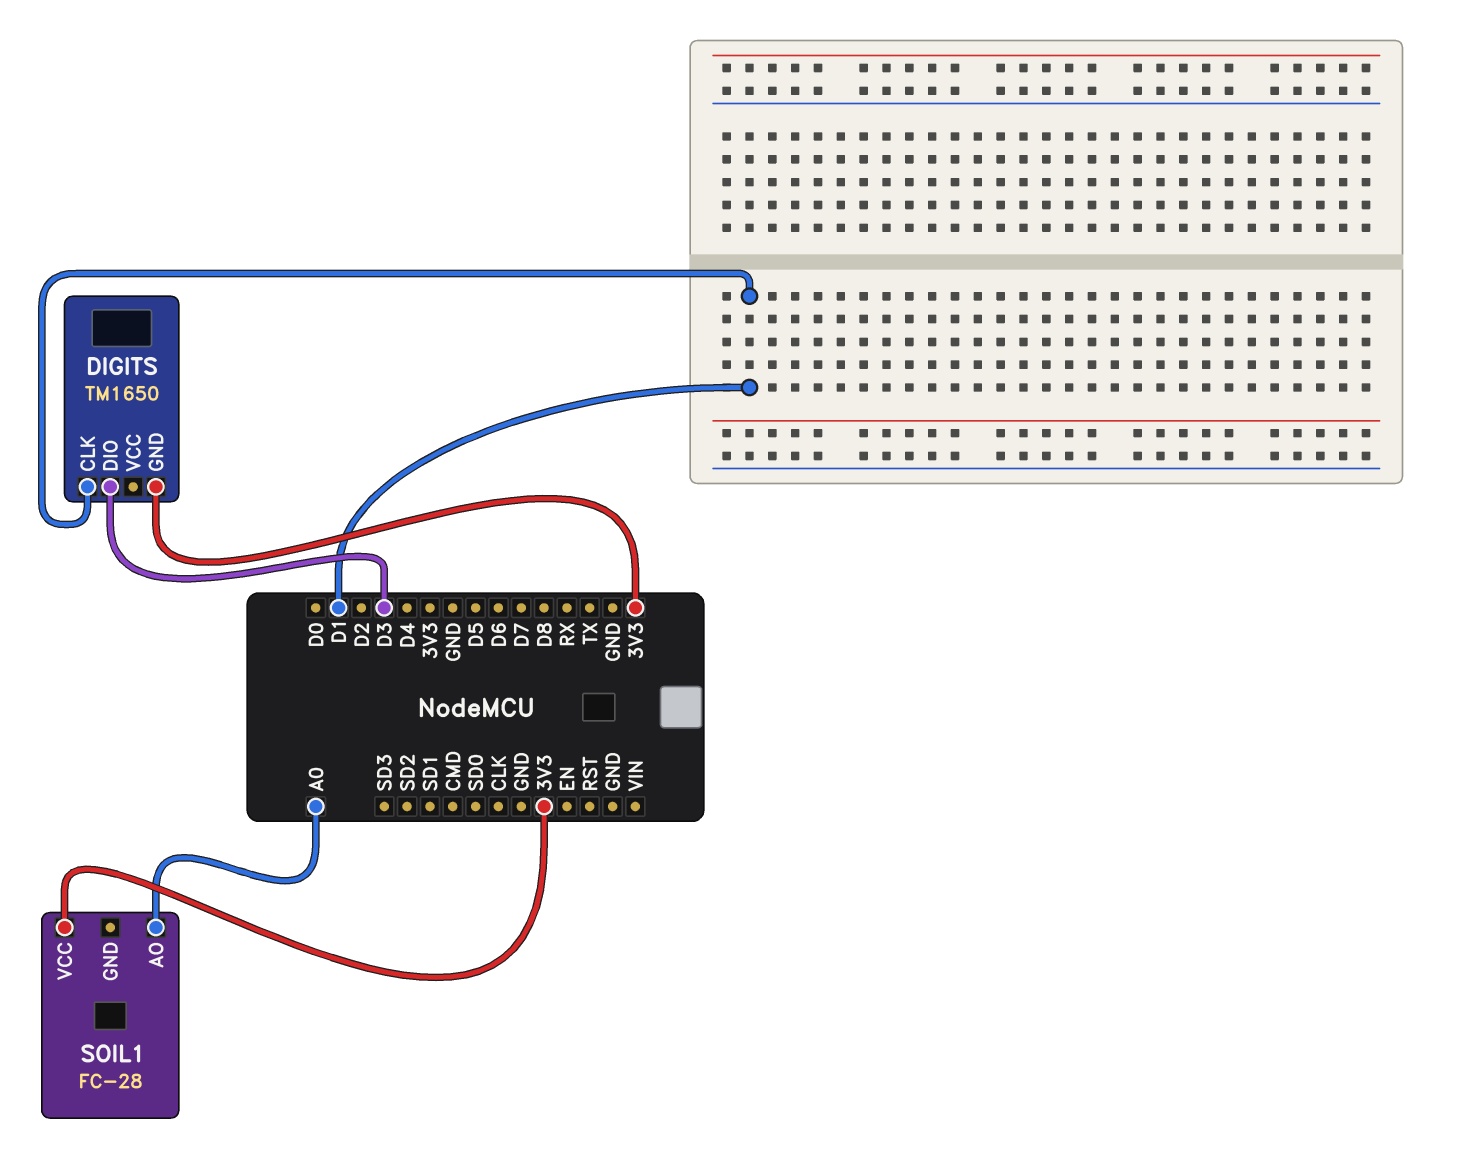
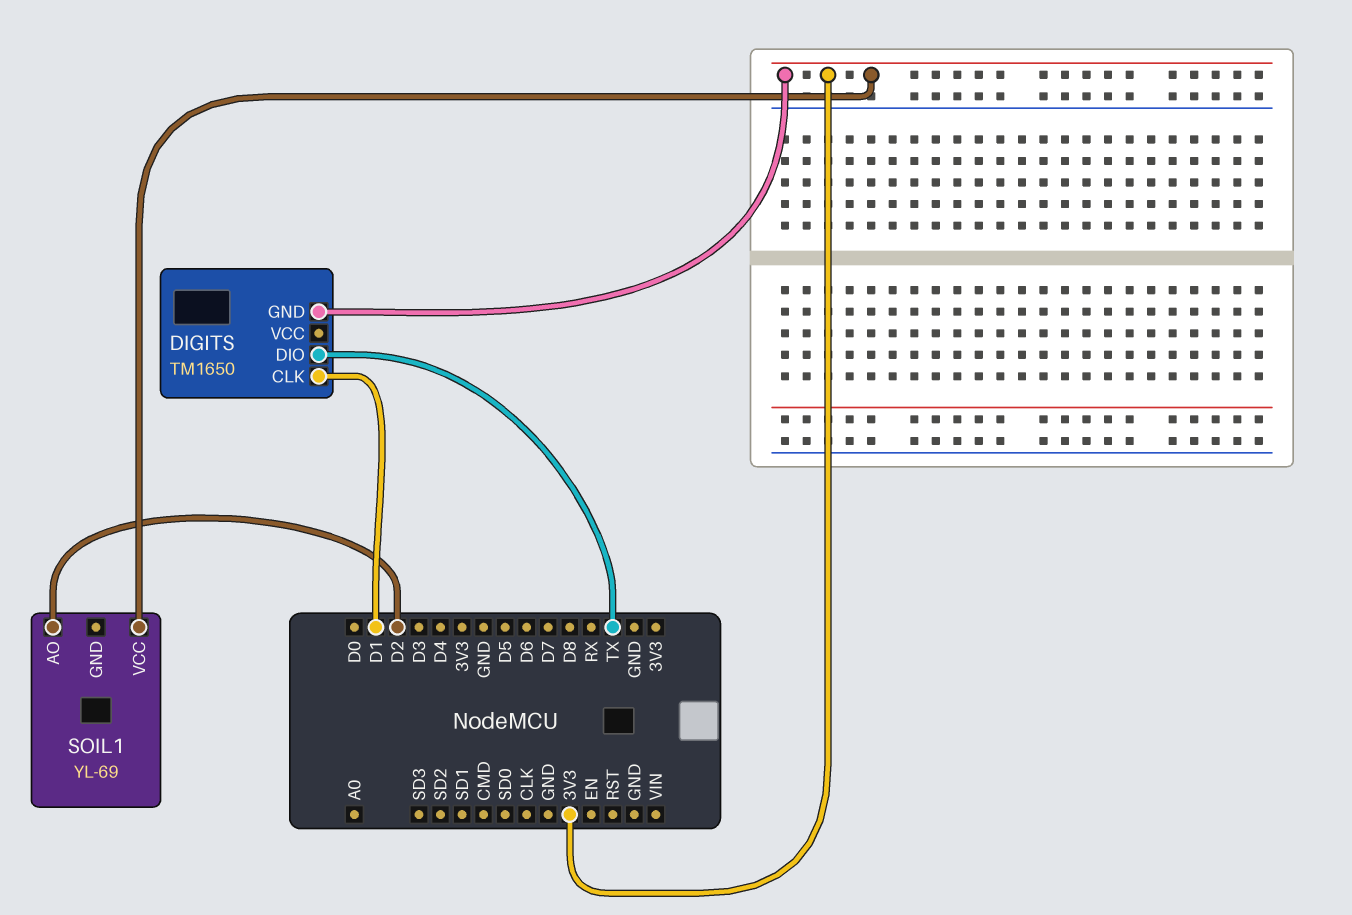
DIGITS pin DIO: D3 -> TX
SOIL1: FC-28 -> YL-69
SOIL1 pin AO: A0 -> D2

